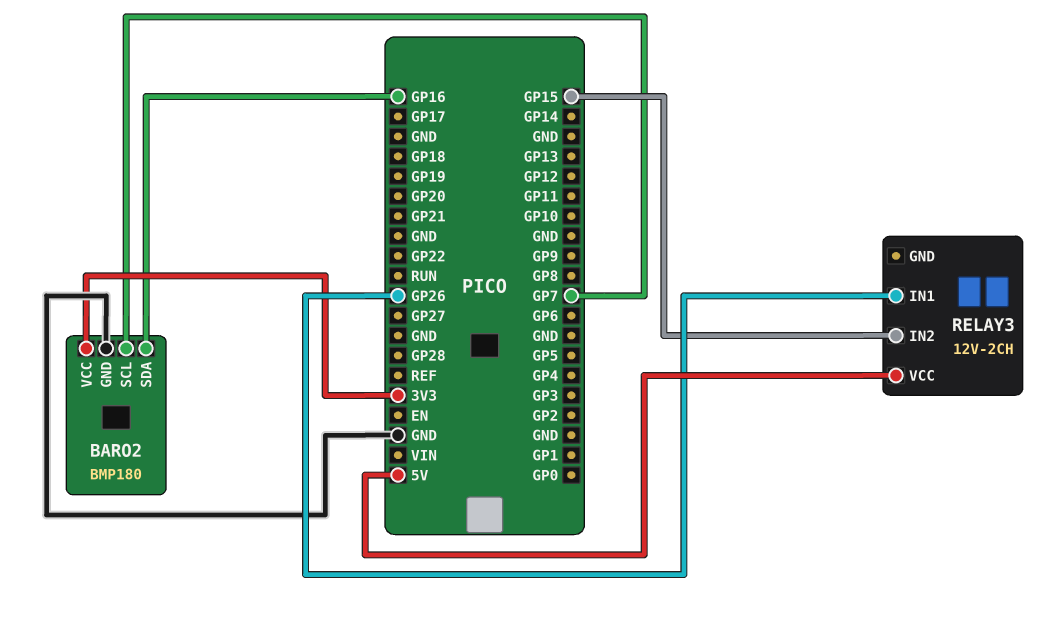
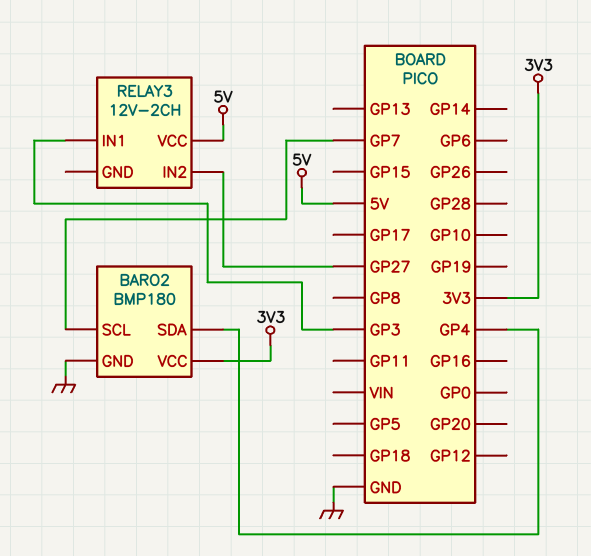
BARO2 pin SDA: GP16 -> GP4
RELAY3 pin IN1: GP26 -> GP3
RELAY3 pin IN2: GP15 -> GP27

